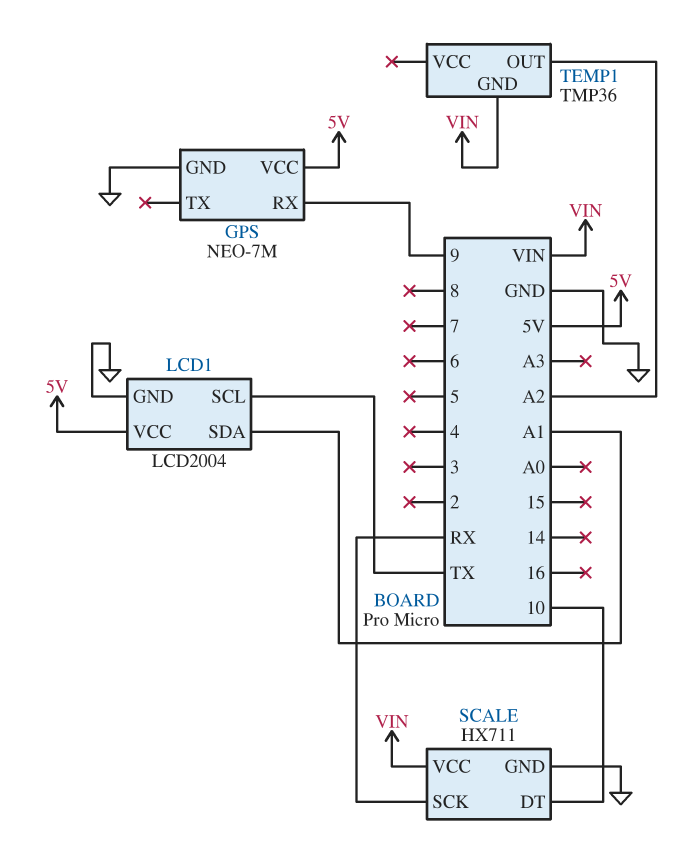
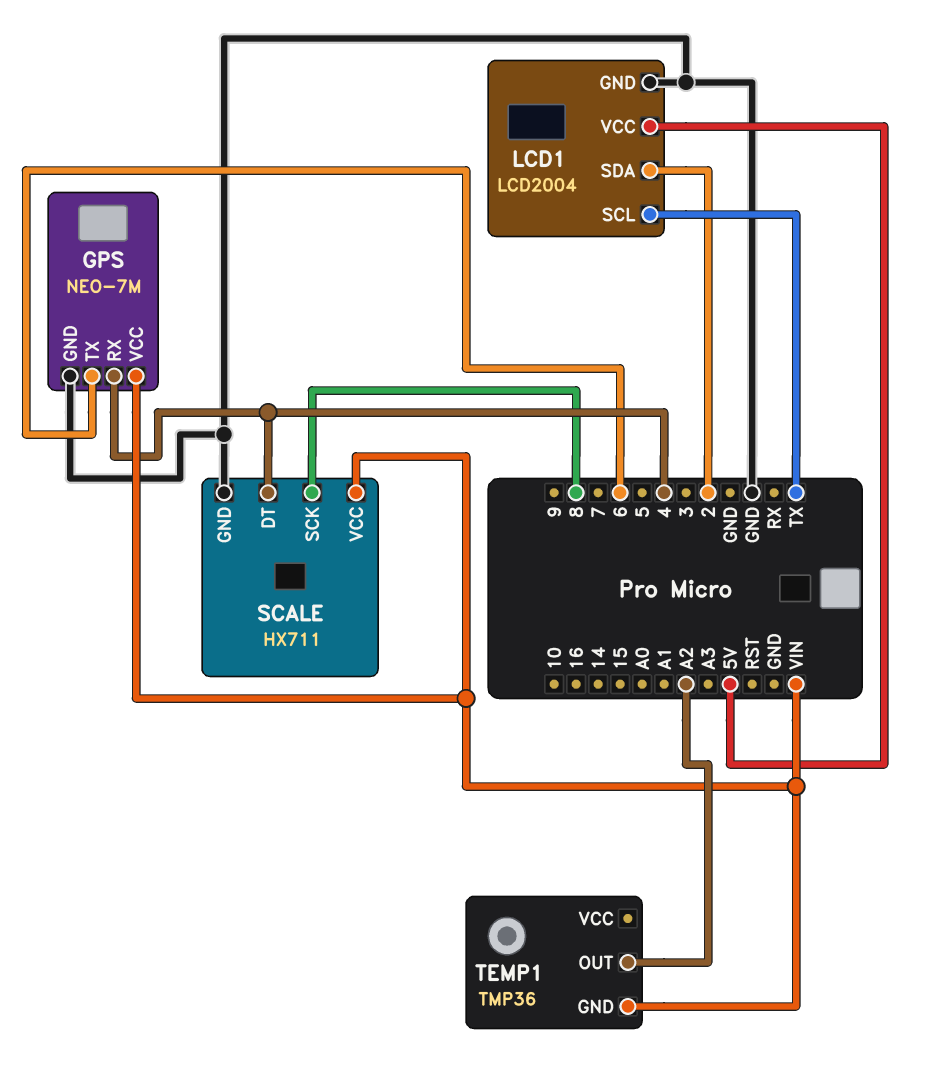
GPS pin RX: 9 -> 4
GPS pin TX: none -> 6
GPS pin VCC: 5V -> VIN
LCD1 pin SDA: A1 -> 2
SCALE pin DT: 10 -> 4
SCALE pin SCK: RX -> 8

